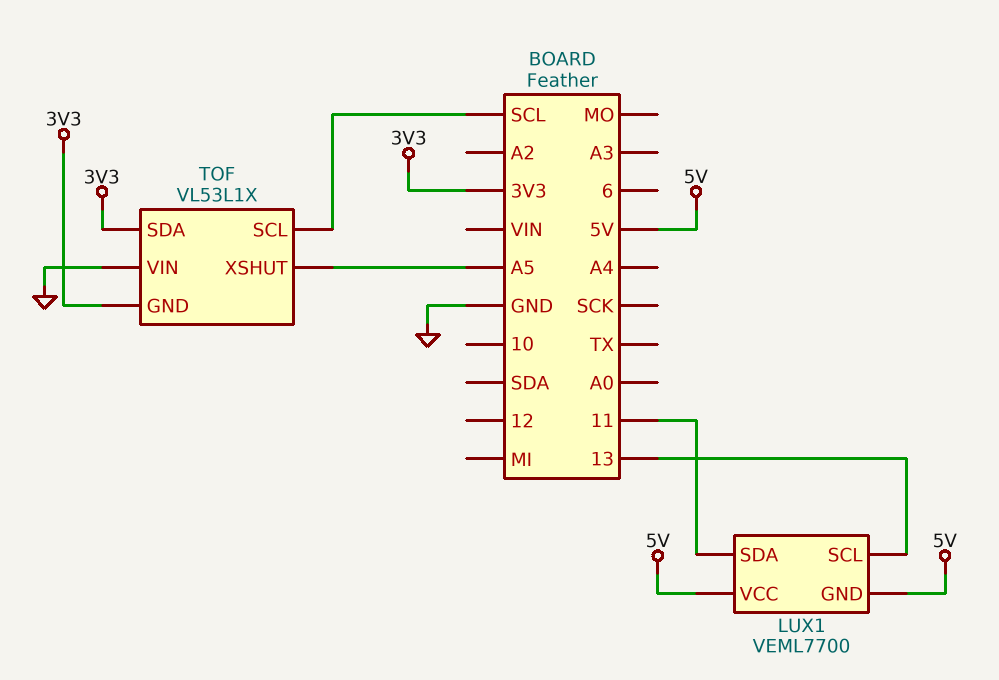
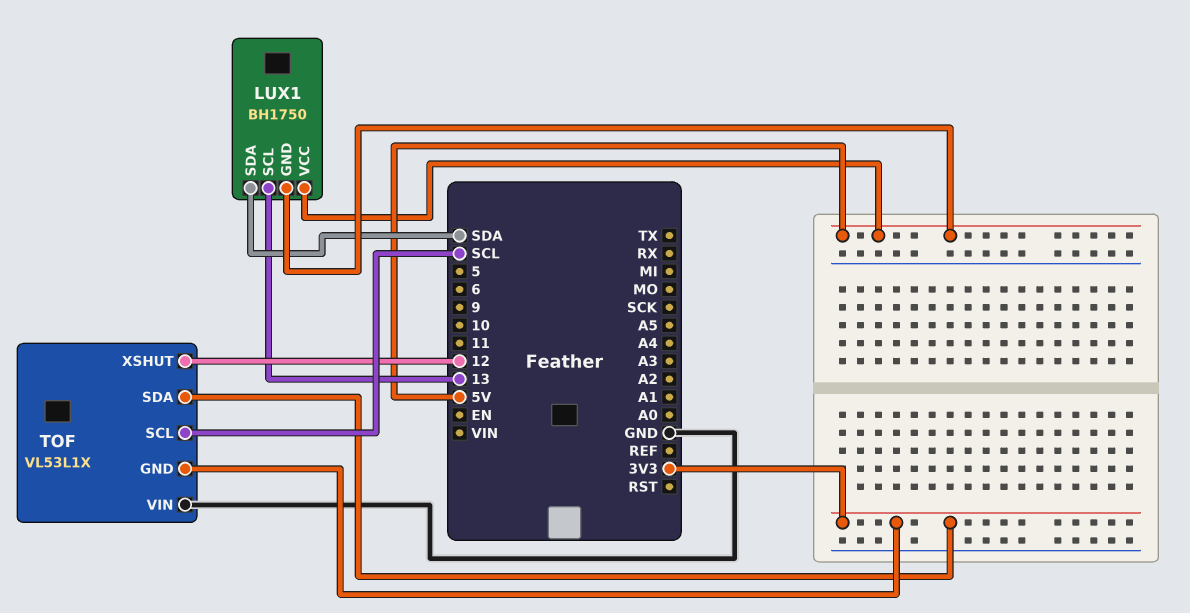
LUX1: VEML7700 -> BH1750
LUX1 pin SDA: 11 -> SDA
TOF pin XSHUT: A5 -> 12

